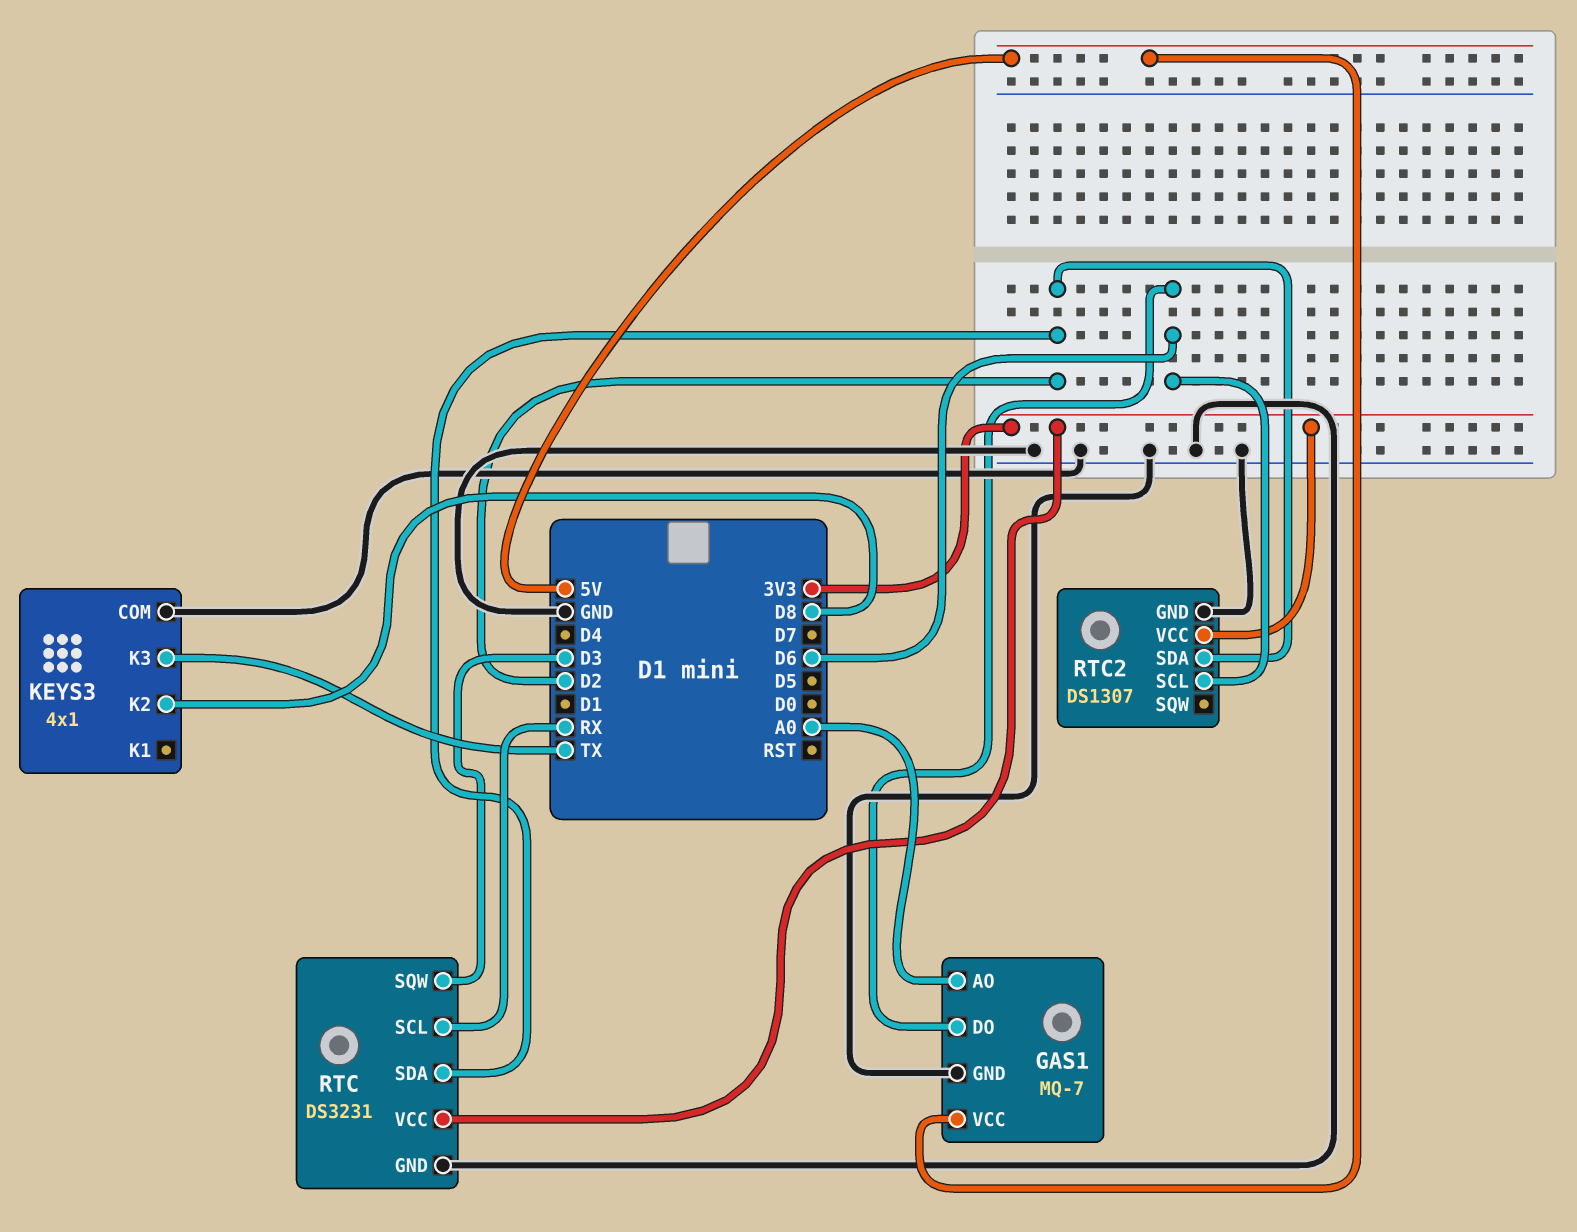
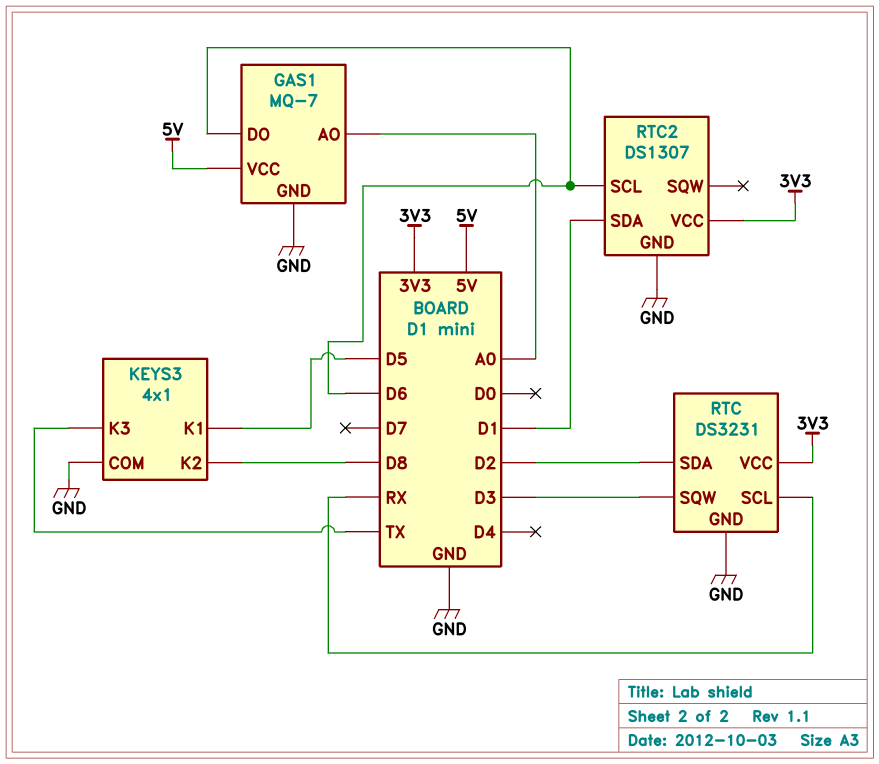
KEYS3 pin K1: none -> D5
RTC2 pin SDA: D2 -> D1

